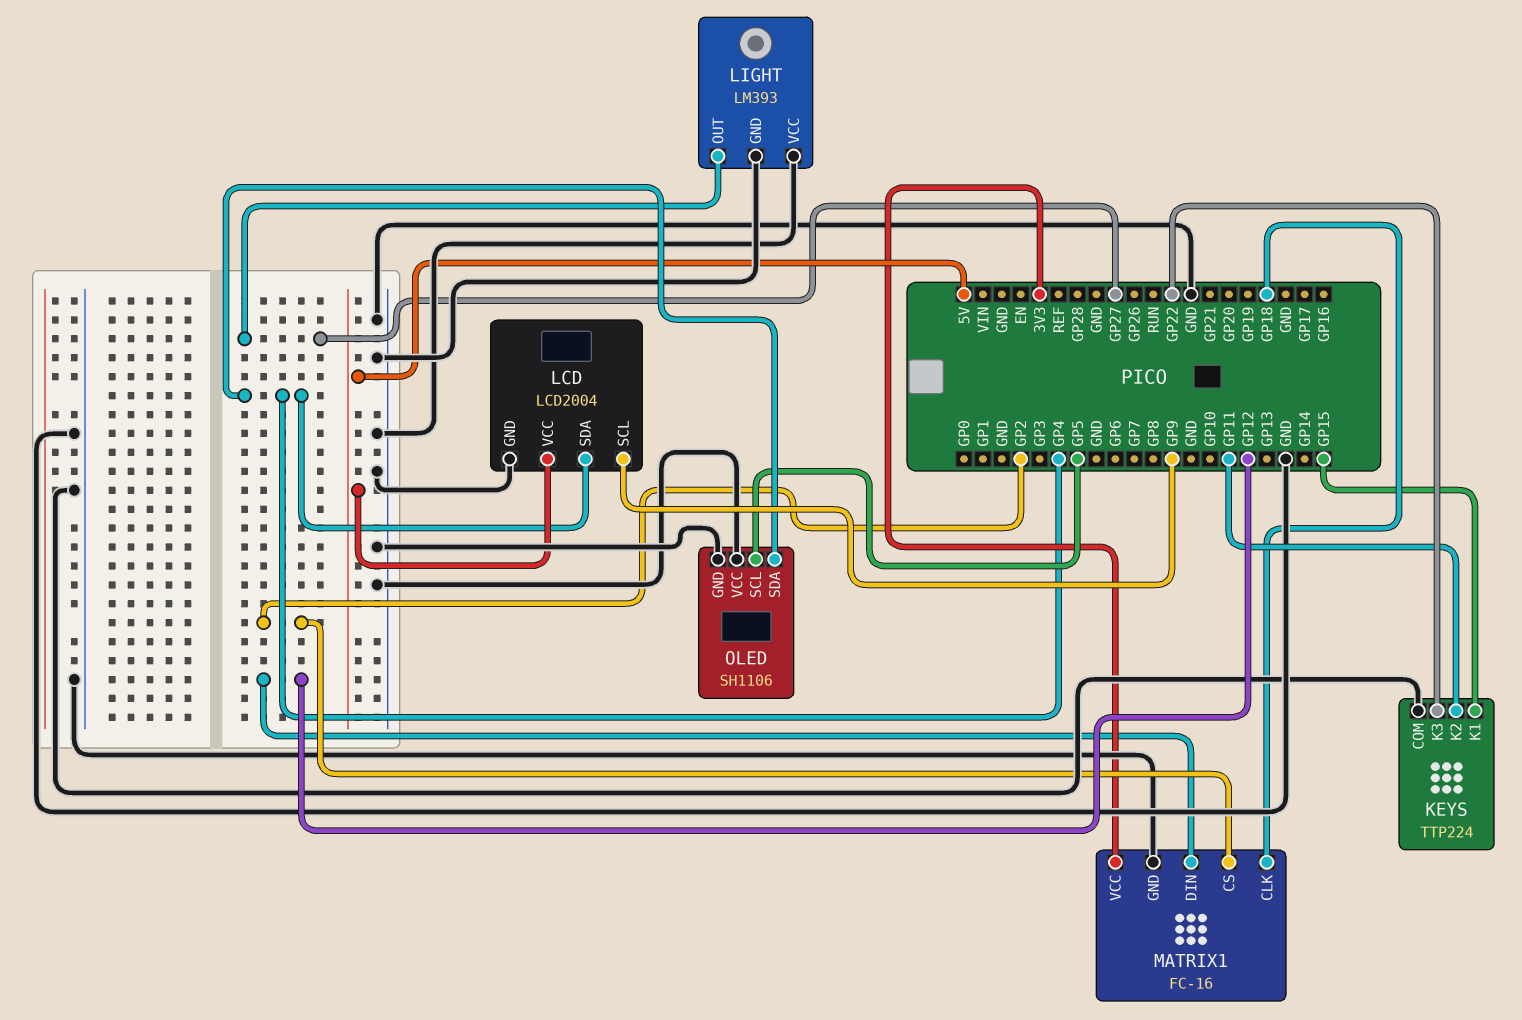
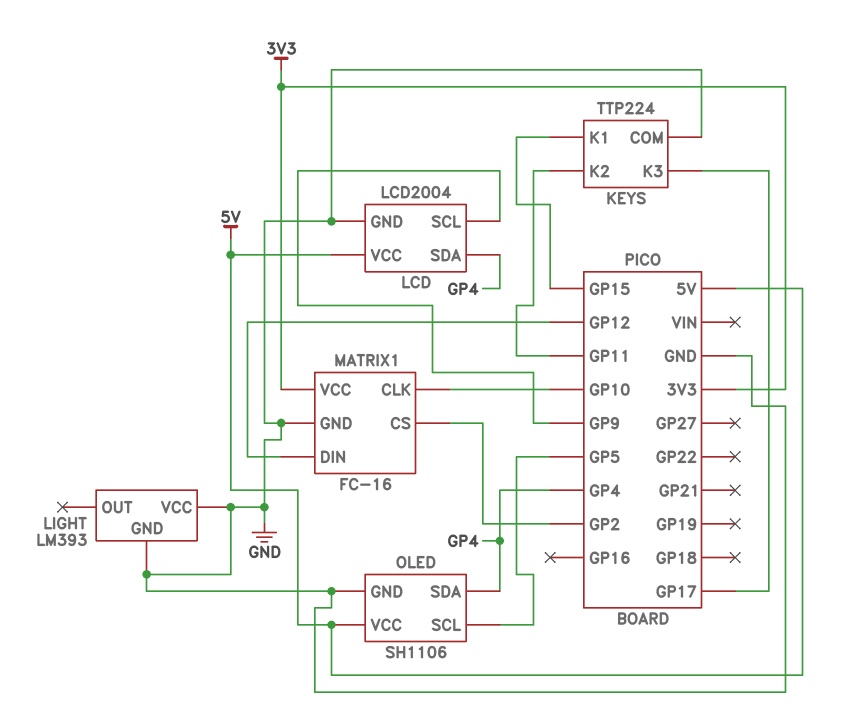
KEYS pin K3: GP22 -> GP17
LIGHT pin OUT: GP27 -> none
MATRIX1 pin CLK: GP18 -> GP10
OLED pin VCC: GND -> 5V

